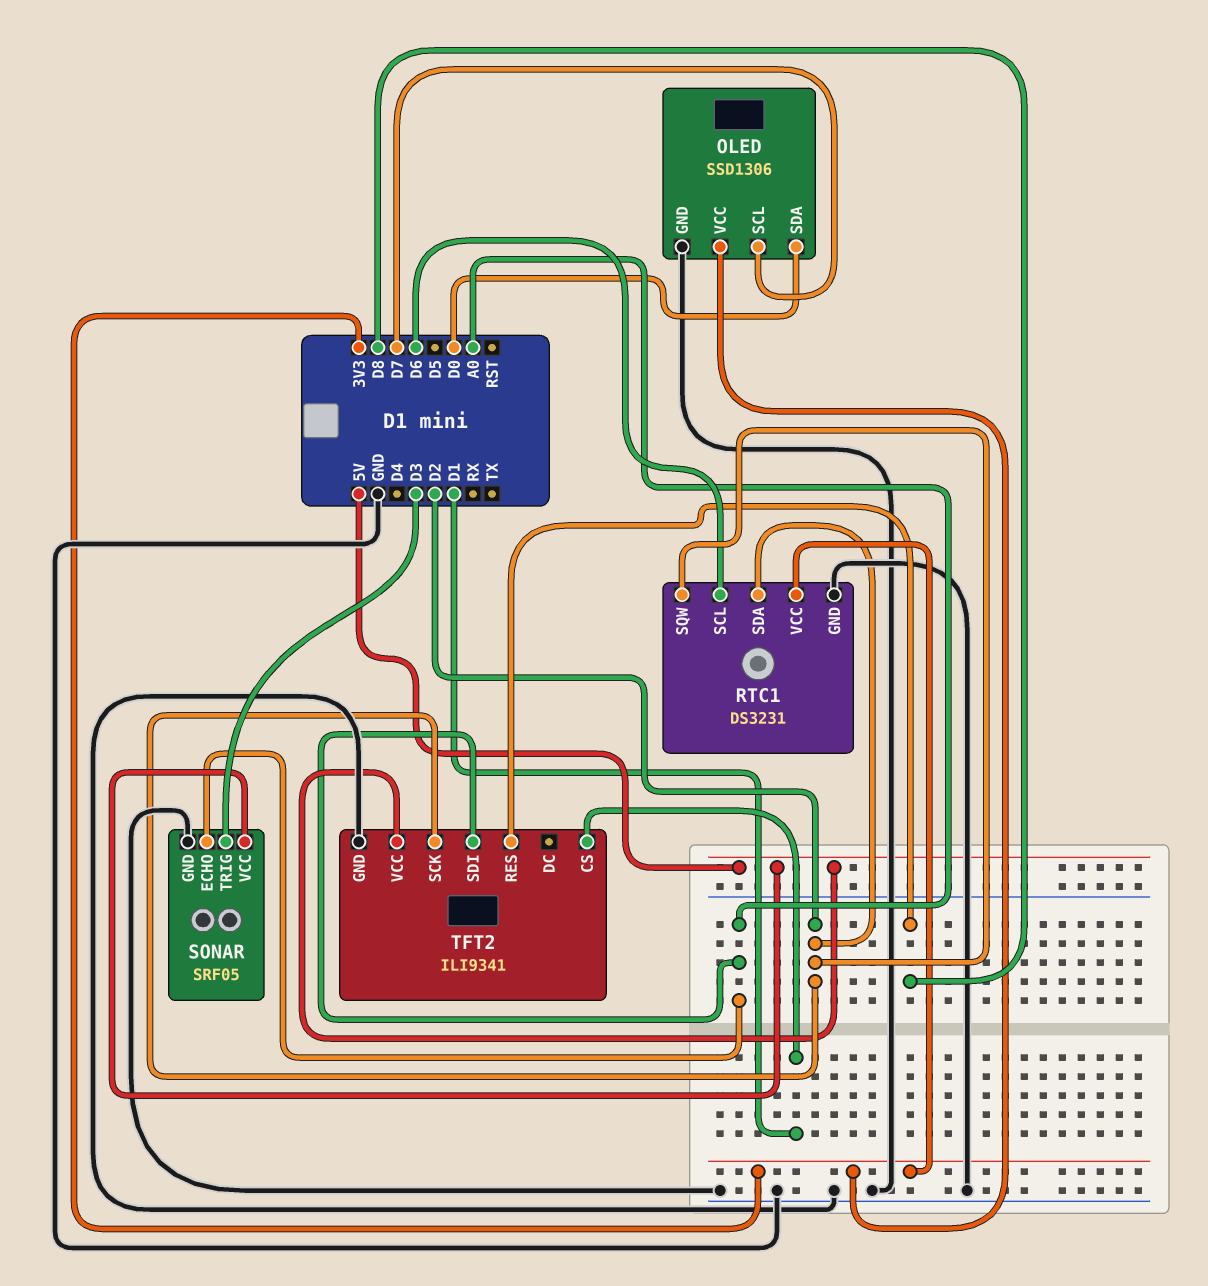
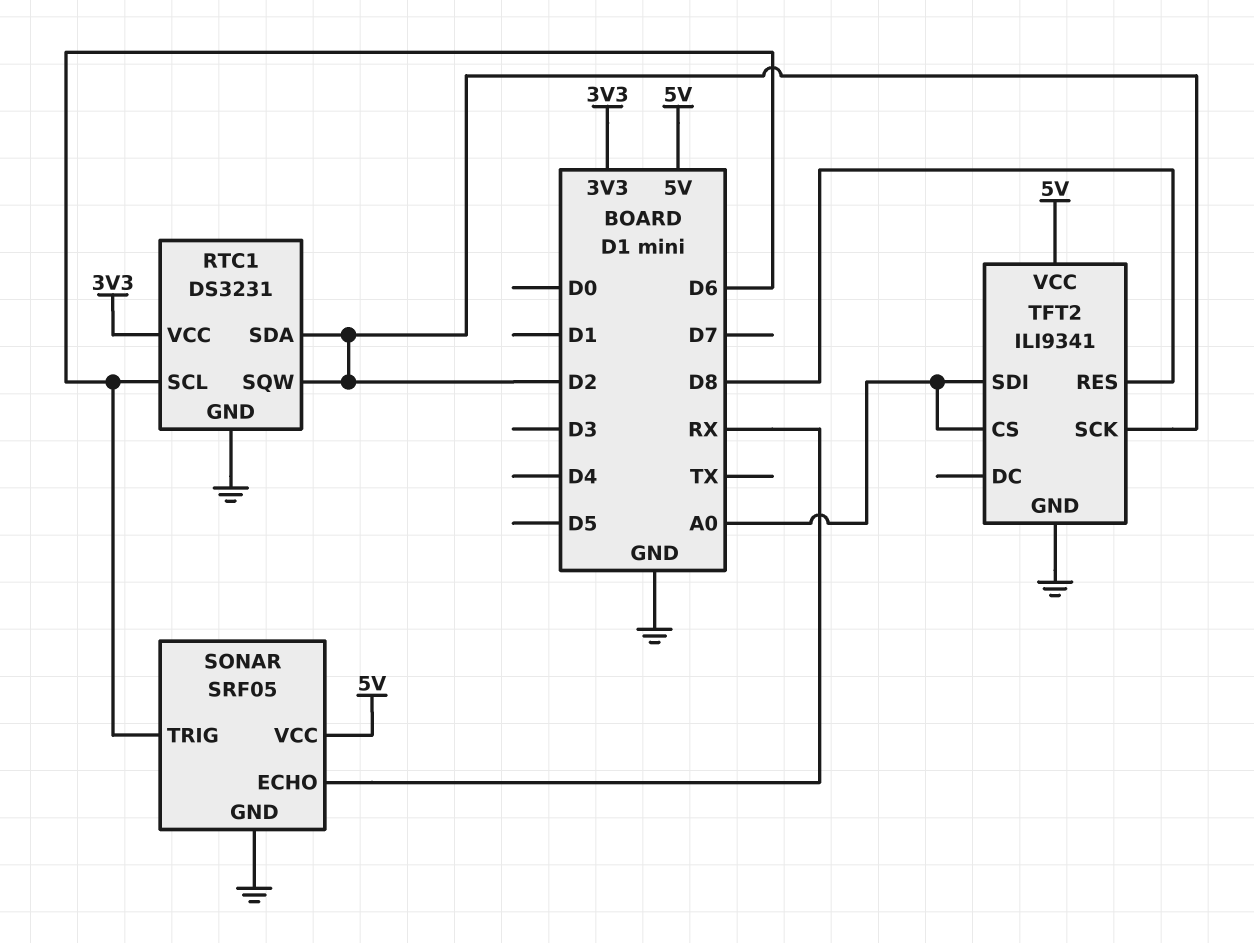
OLED: SSD1306 -> none
OLED pin GND: GND -> none
OLED pin SCL: D7 -> none
OLED pin SDA: D0 -> none
OLED pin VCC: 3V3 -> none
SONAR pin ECHO: A0 -> RX
SONAR pin TRIG: D3 -> D6
TFT2 pin CS: D1 -> A0

